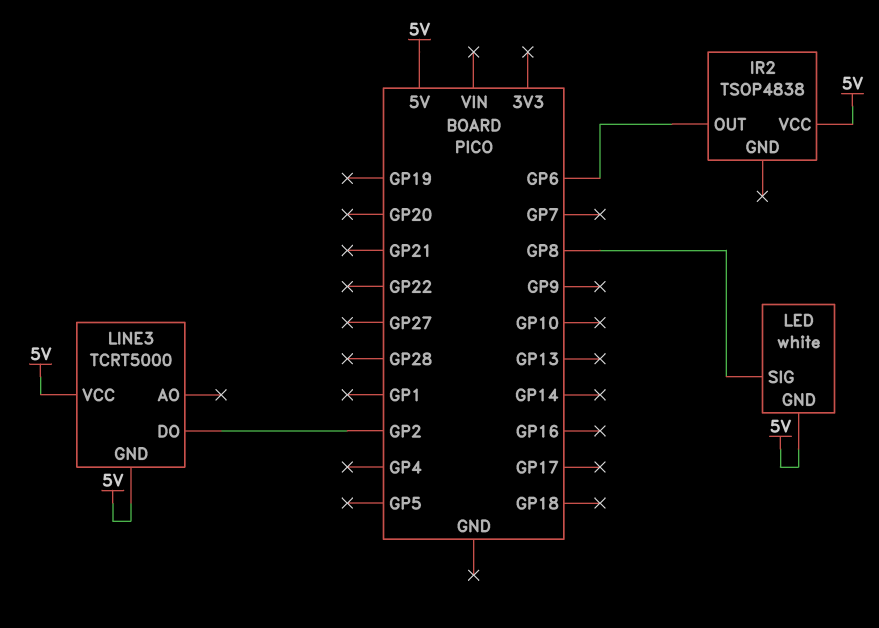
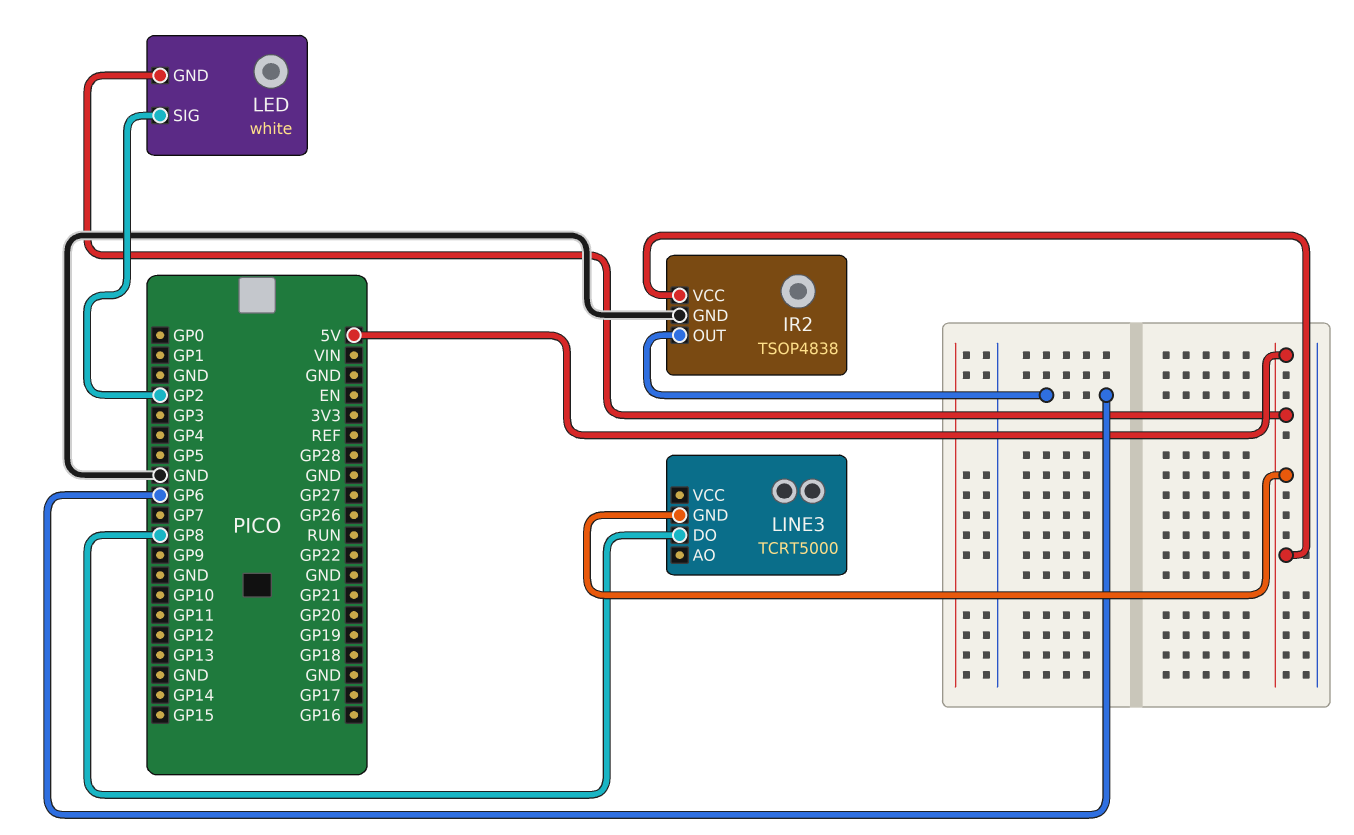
IR2 pin GND: none -> GND
LED pin SIG: GP8 -> GP2
LINE3 pin DO: GP2 -> GP8
LINE3 pin VCC: 5V -> none

